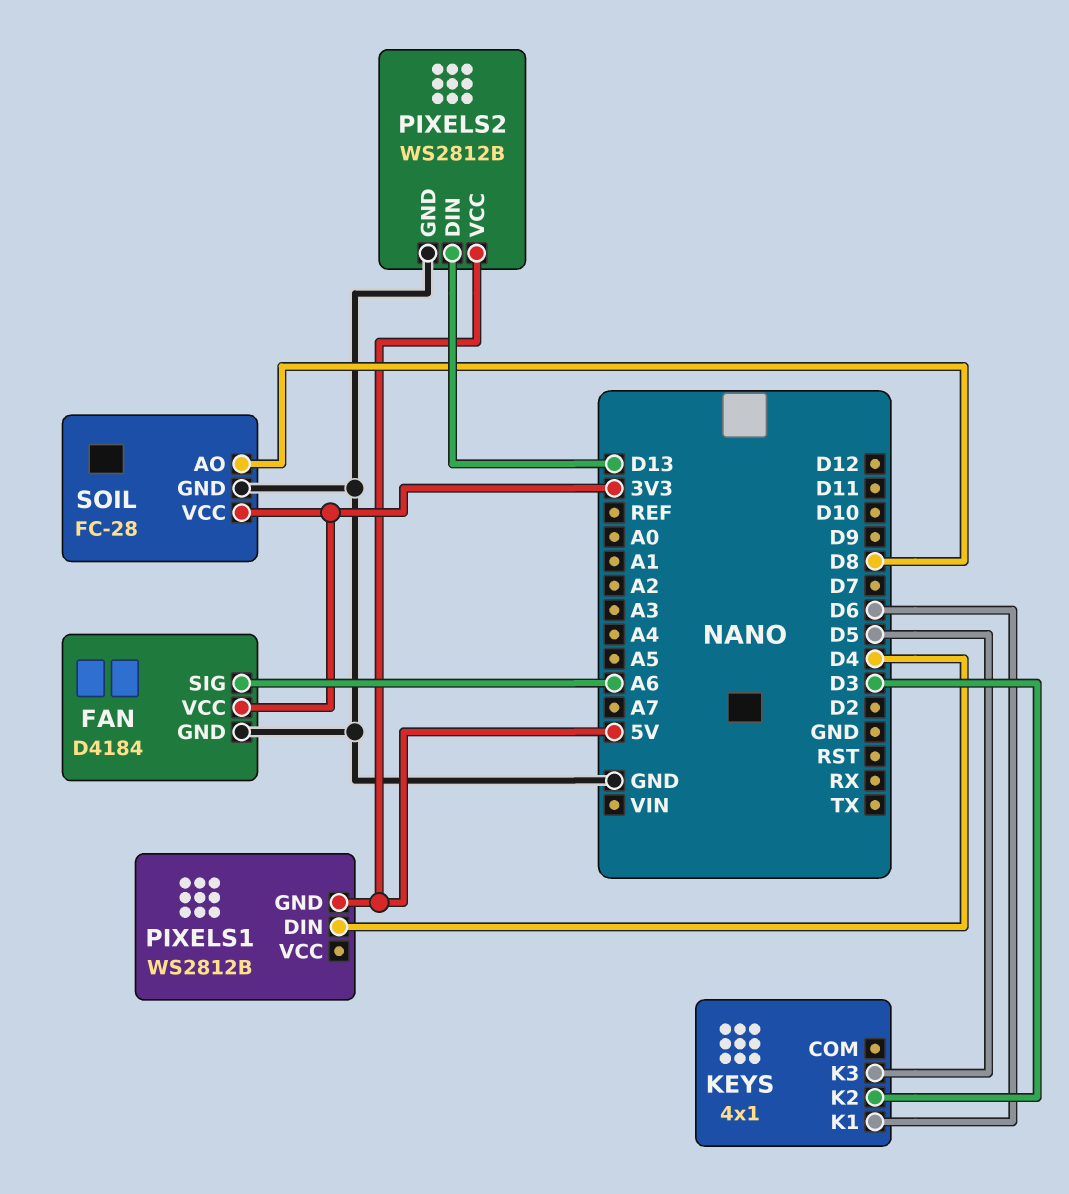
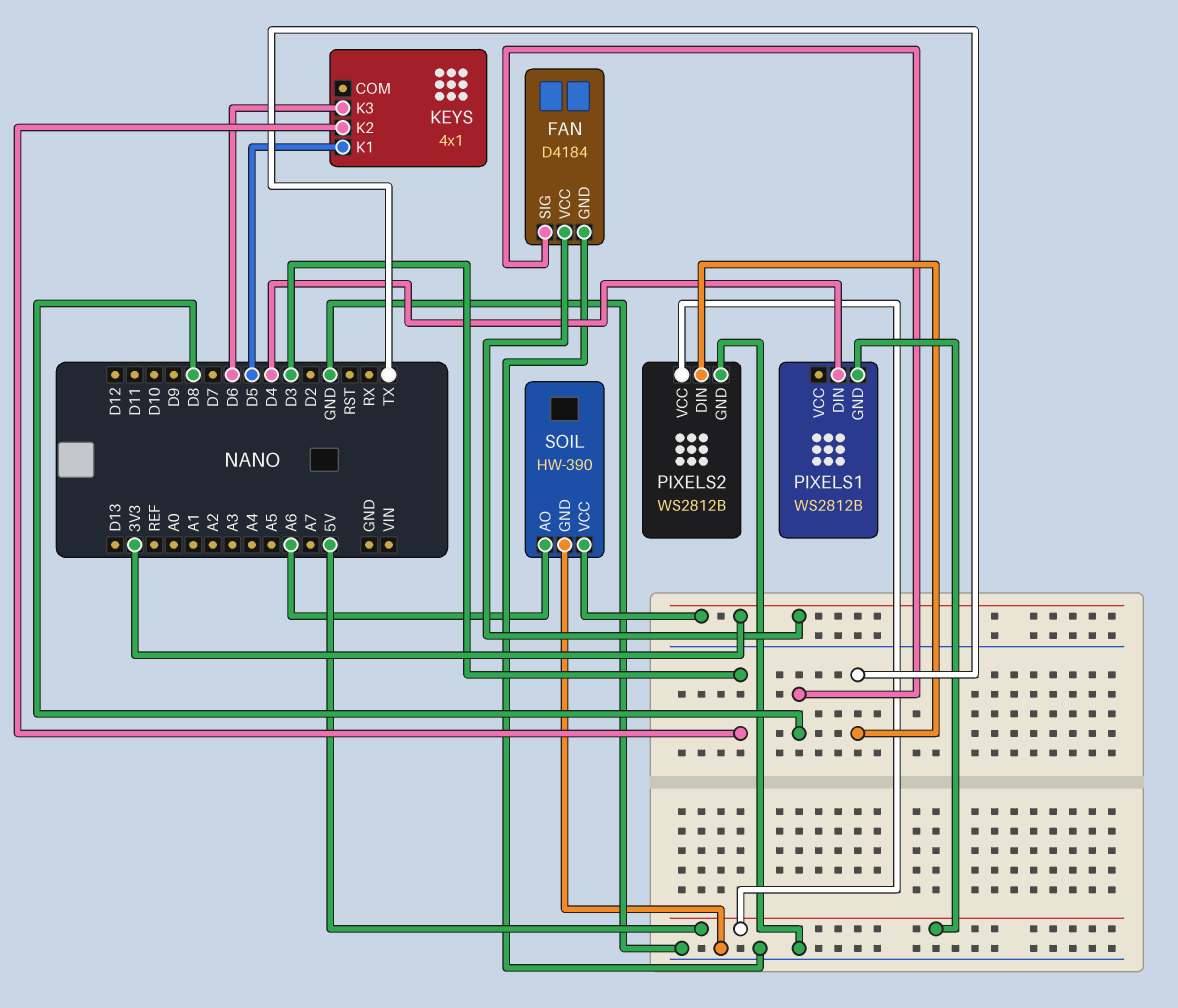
FAN pin SIG: A6 -> D8
KEYS pin K1: D6 -> D5
KEYS pin K3: D5 -> D6
PIXELS2 pin DIN: D13 -> TX
SOIL: FC-28 -> HW-390
SOIL pin AO: D8 -> A6

